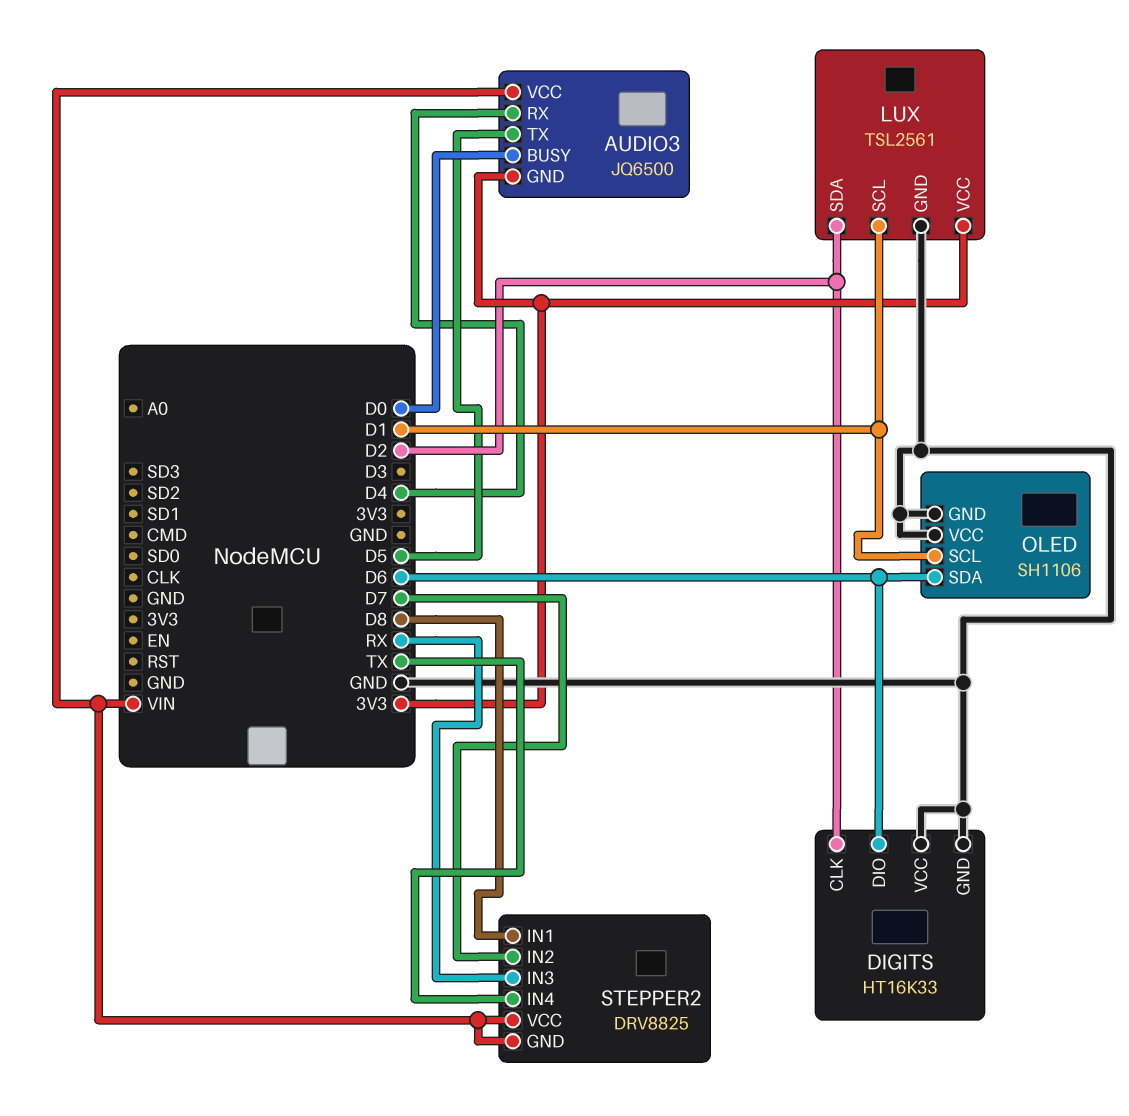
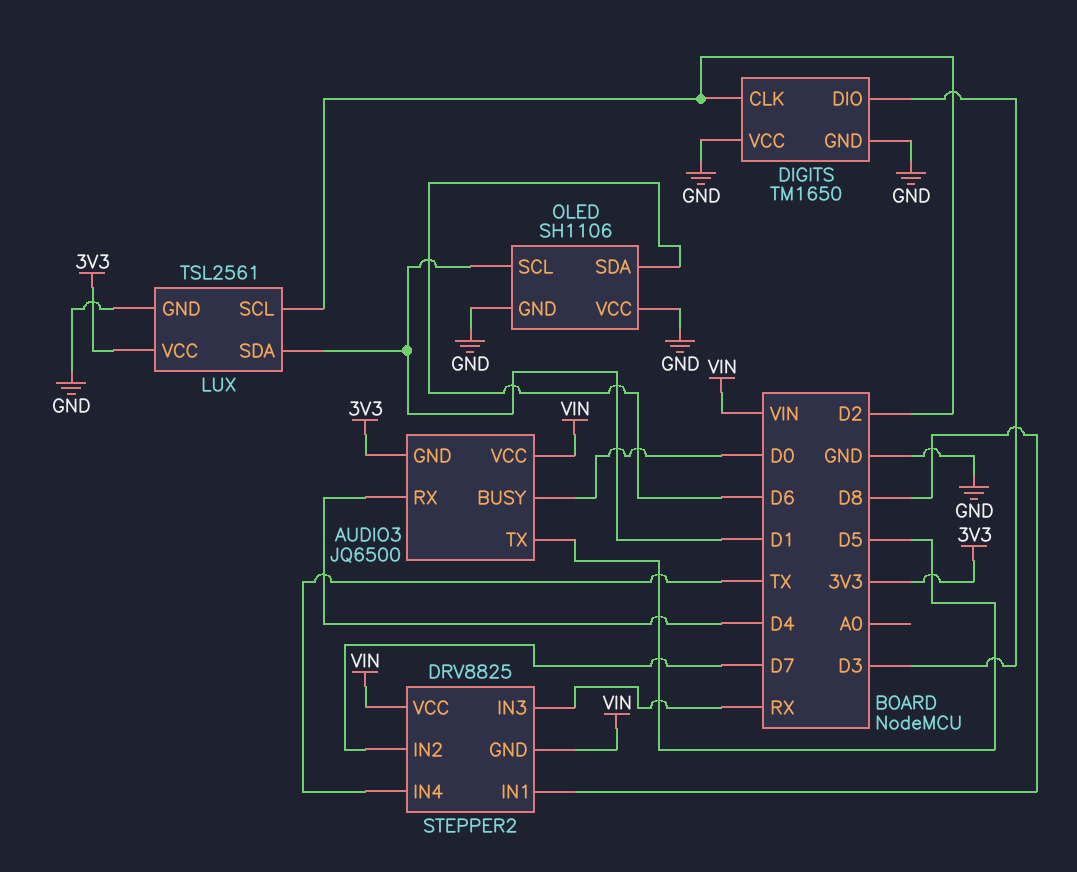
DIGITS: HT16K33 -> TM1650
DIGITS pin DIO: D6 -> D3
LUX pin SCL: D1 -> D2
LUX pin SDA: D2 -> D1

